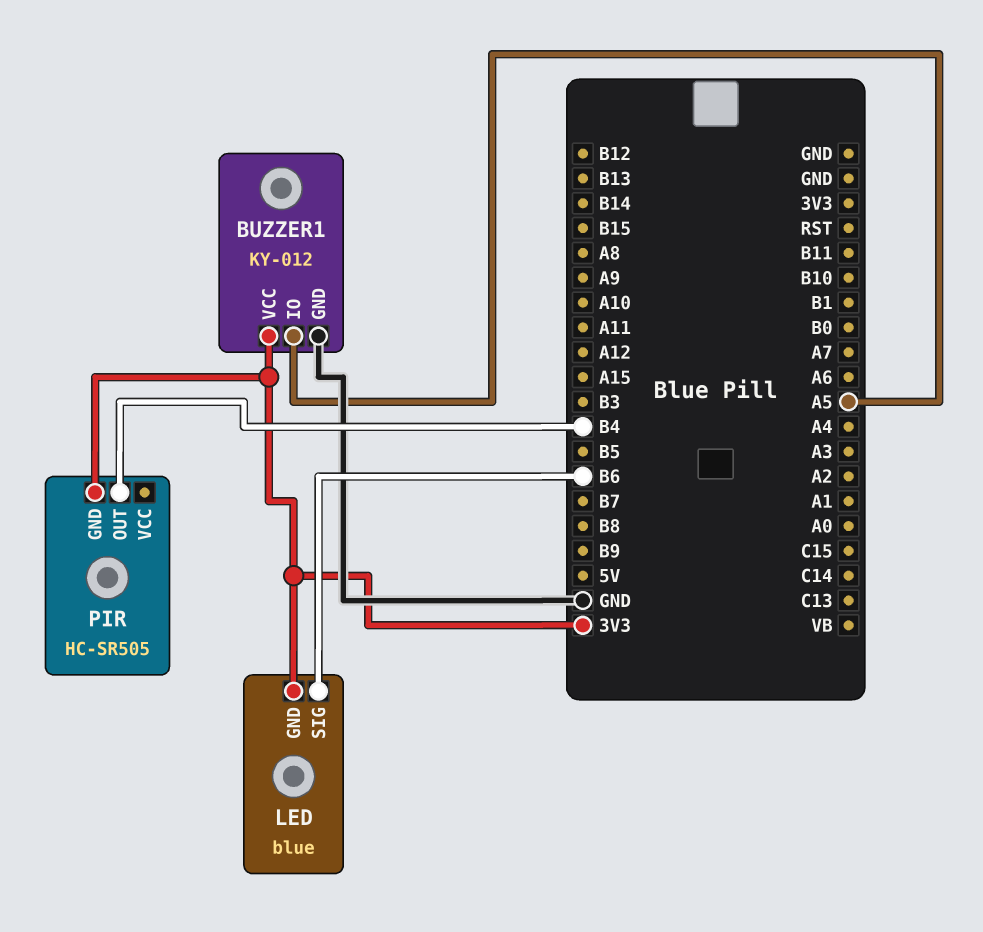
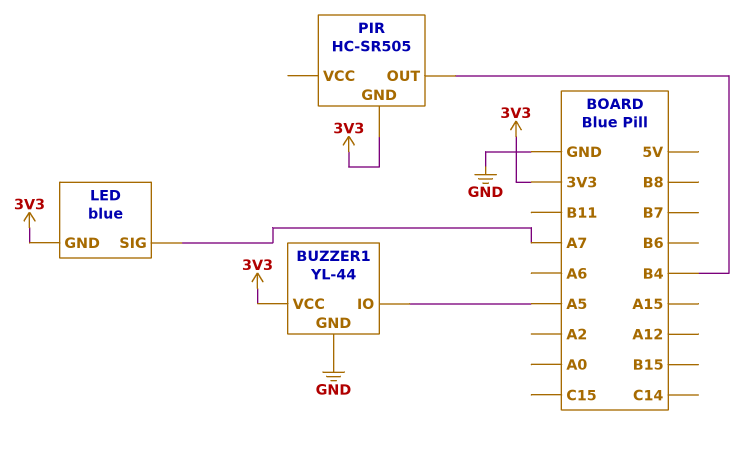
BUZZER1: KY-012 -> YL-44
LED pin SIG: B6 -> A7

